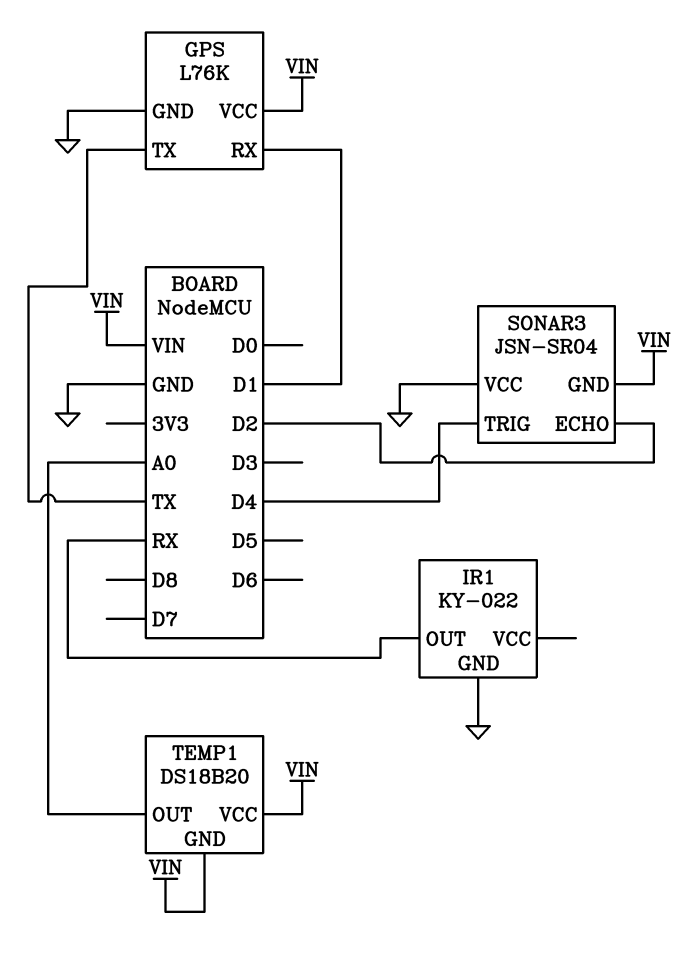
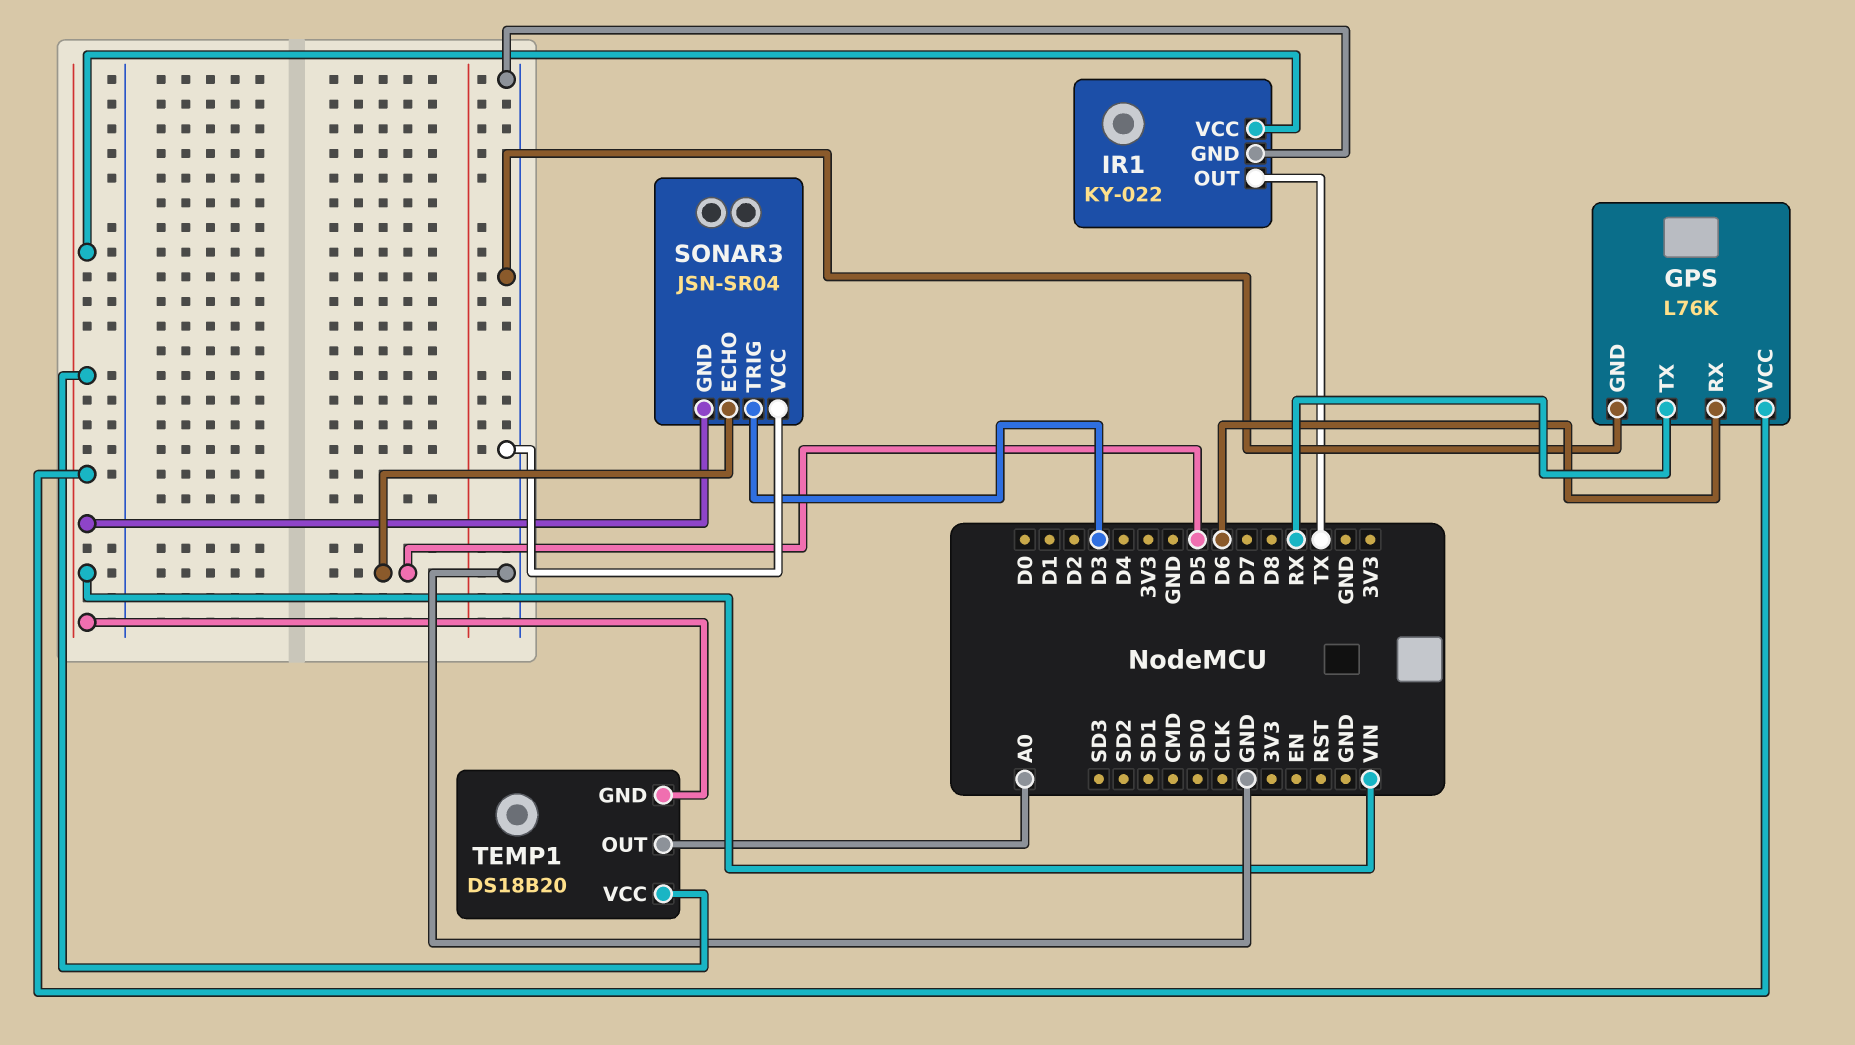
GPS pin RX: D1 -> D6
GPS pin TX: TX -> RX
IR1 pin OUT: RX -> TX
IR1 pin VCC: none -> VIN
SONAR3 pin ECHO: D2 -> D5
SONAR3 pin TRIG: D4 -> D3

